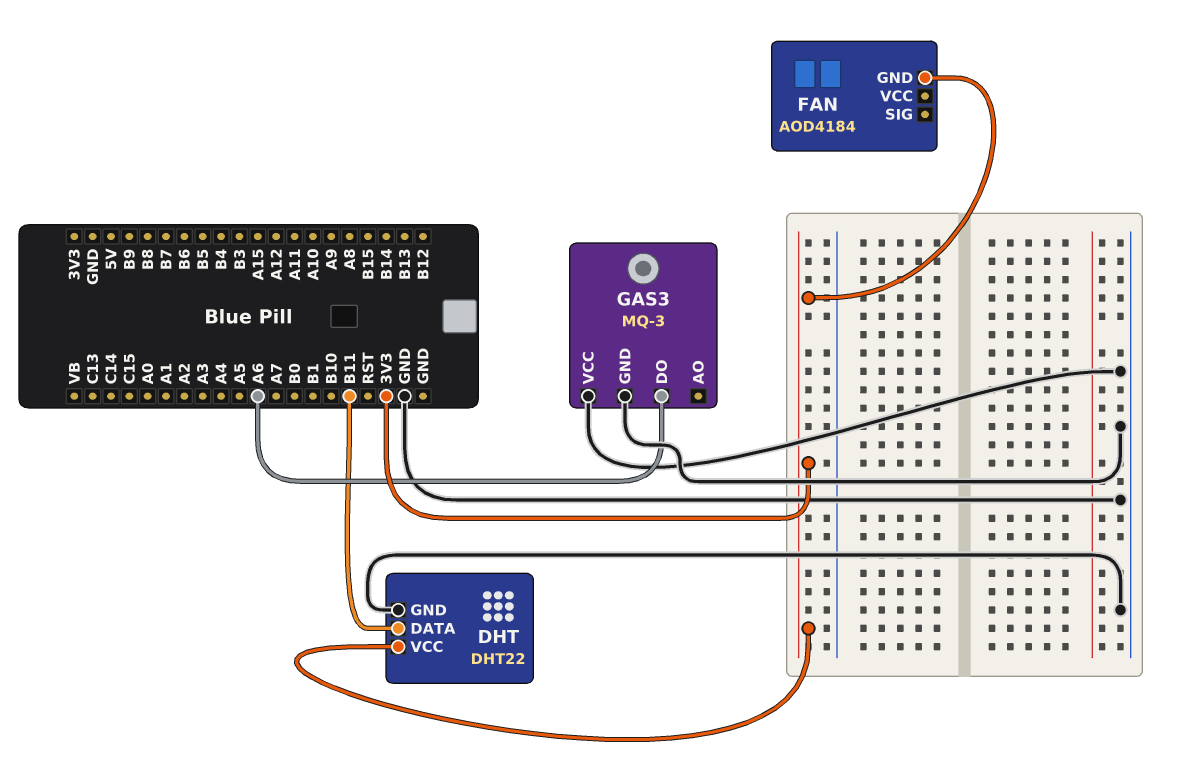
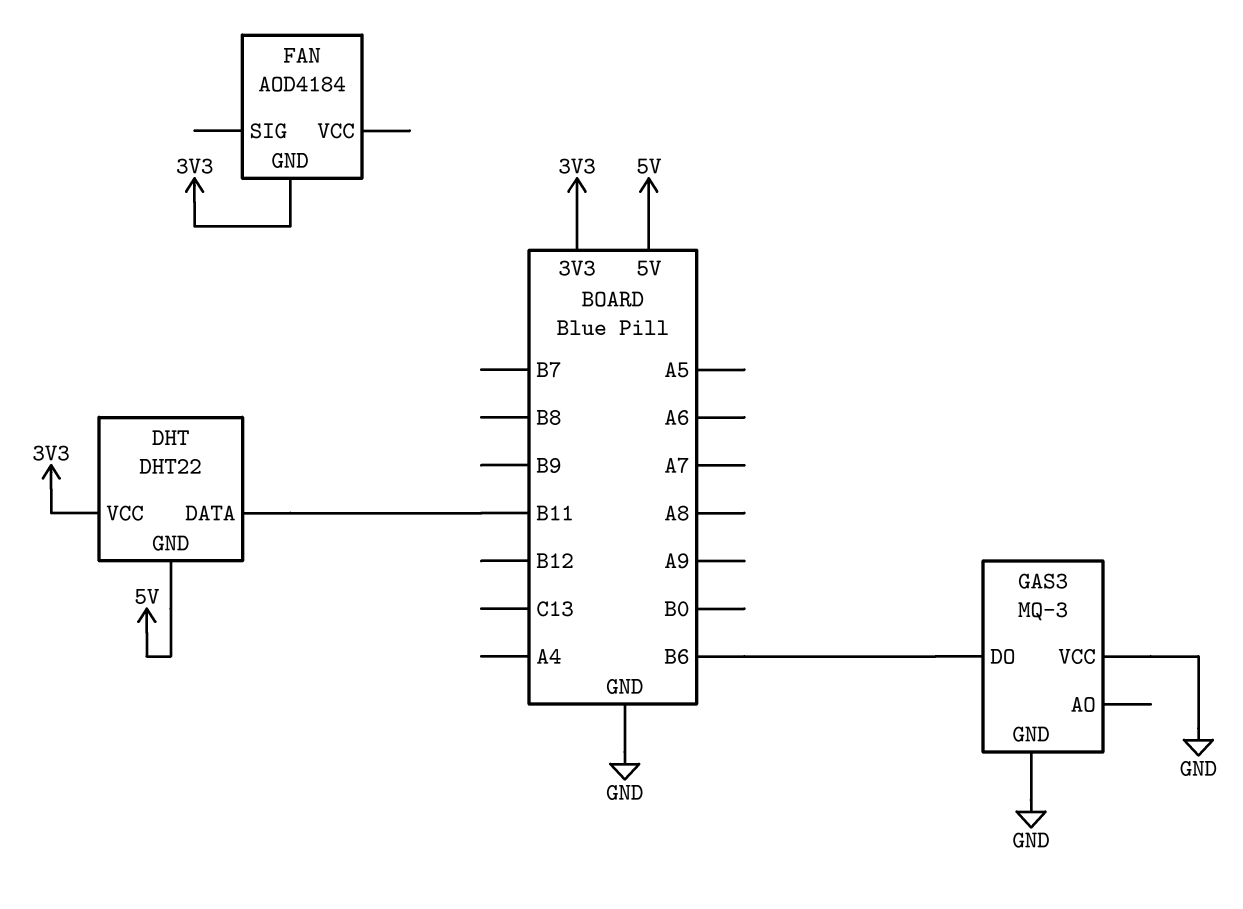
DHT pin GND: GND -> 5V
GAS3 pin DO: A6 -> B6

